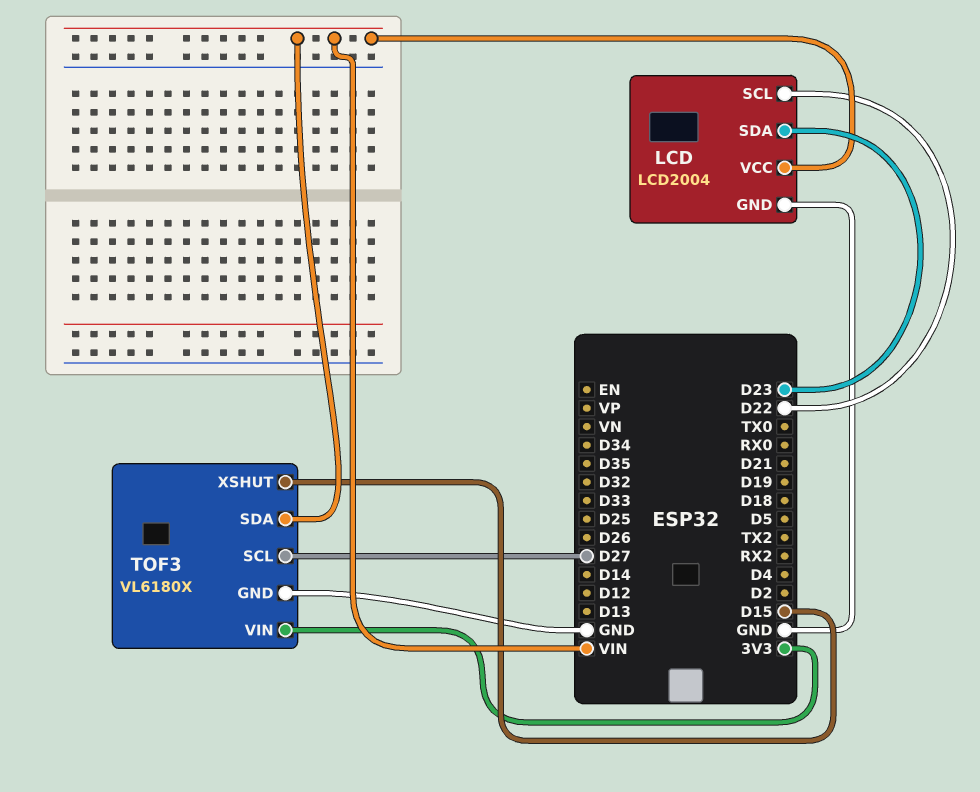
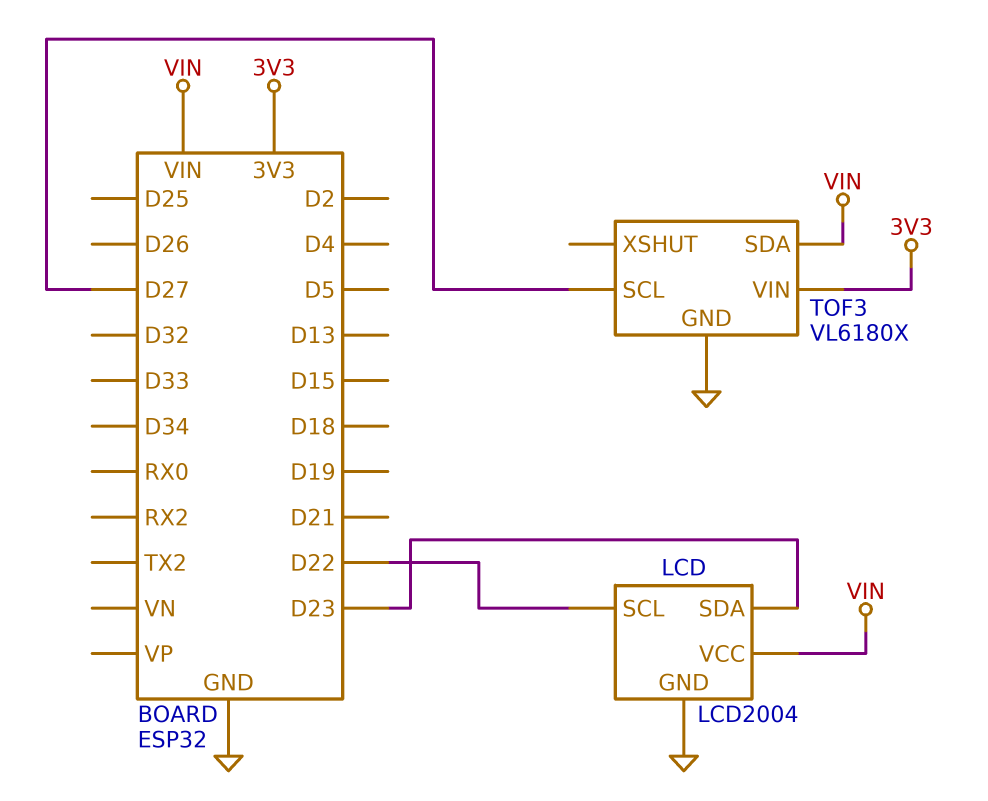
TOF3 pin XSHUT: D15 -> none

